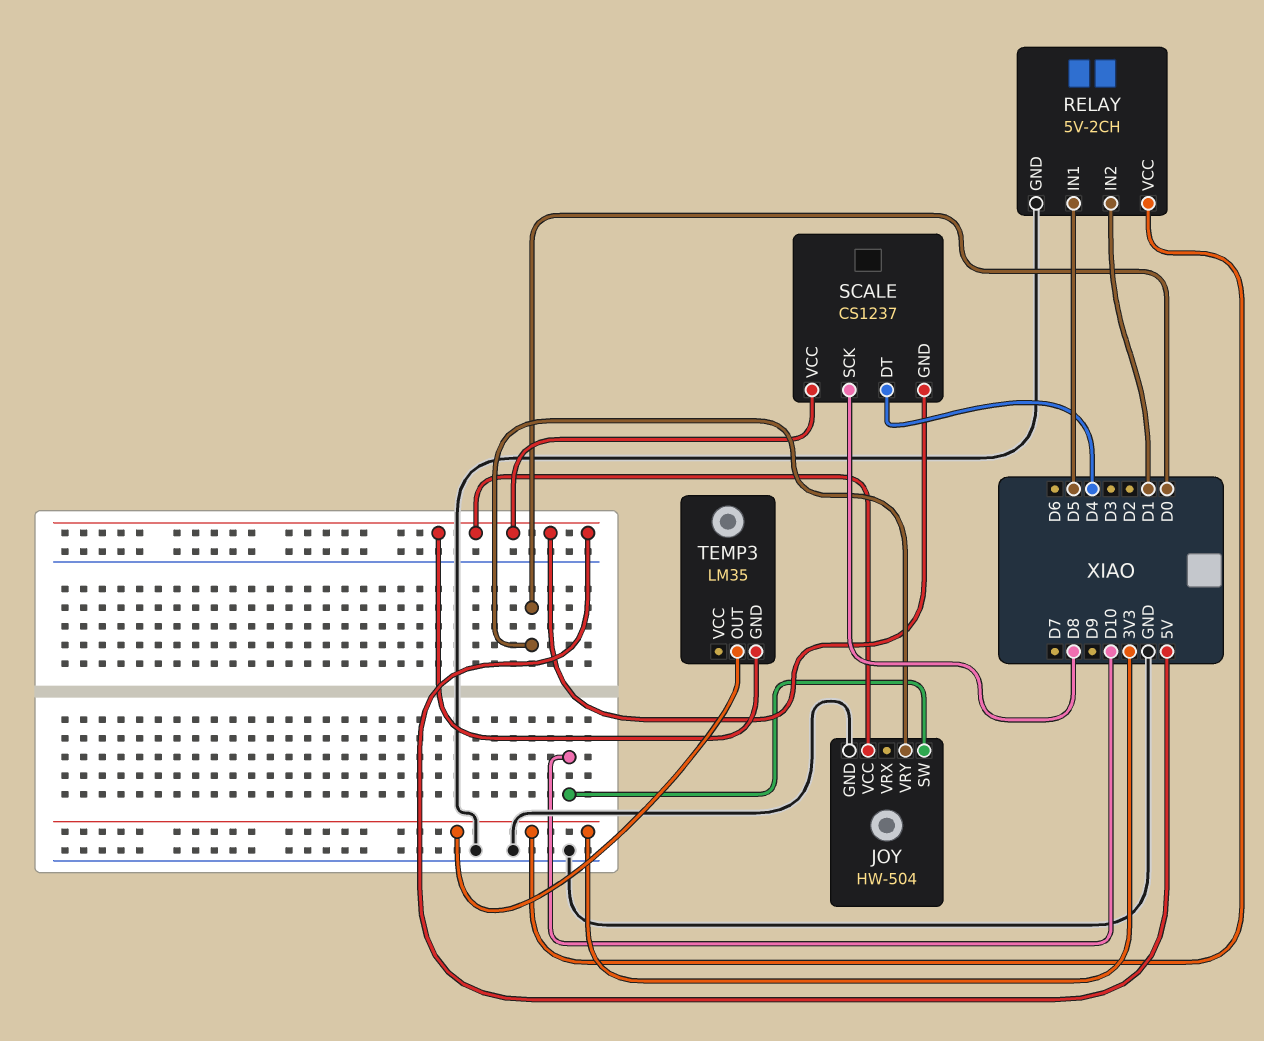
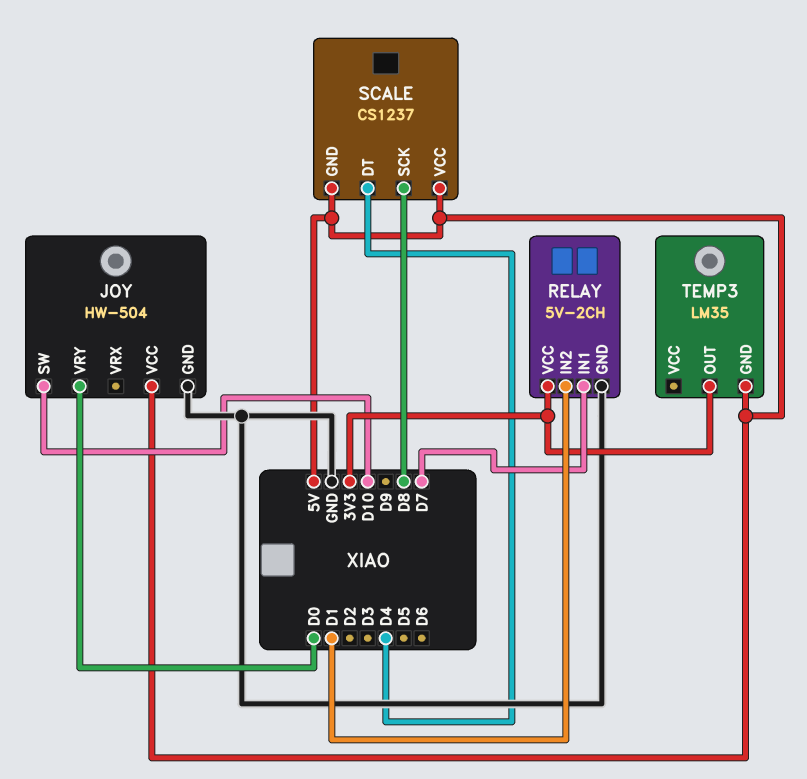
RELAY pin IN1: D5 -> D7

